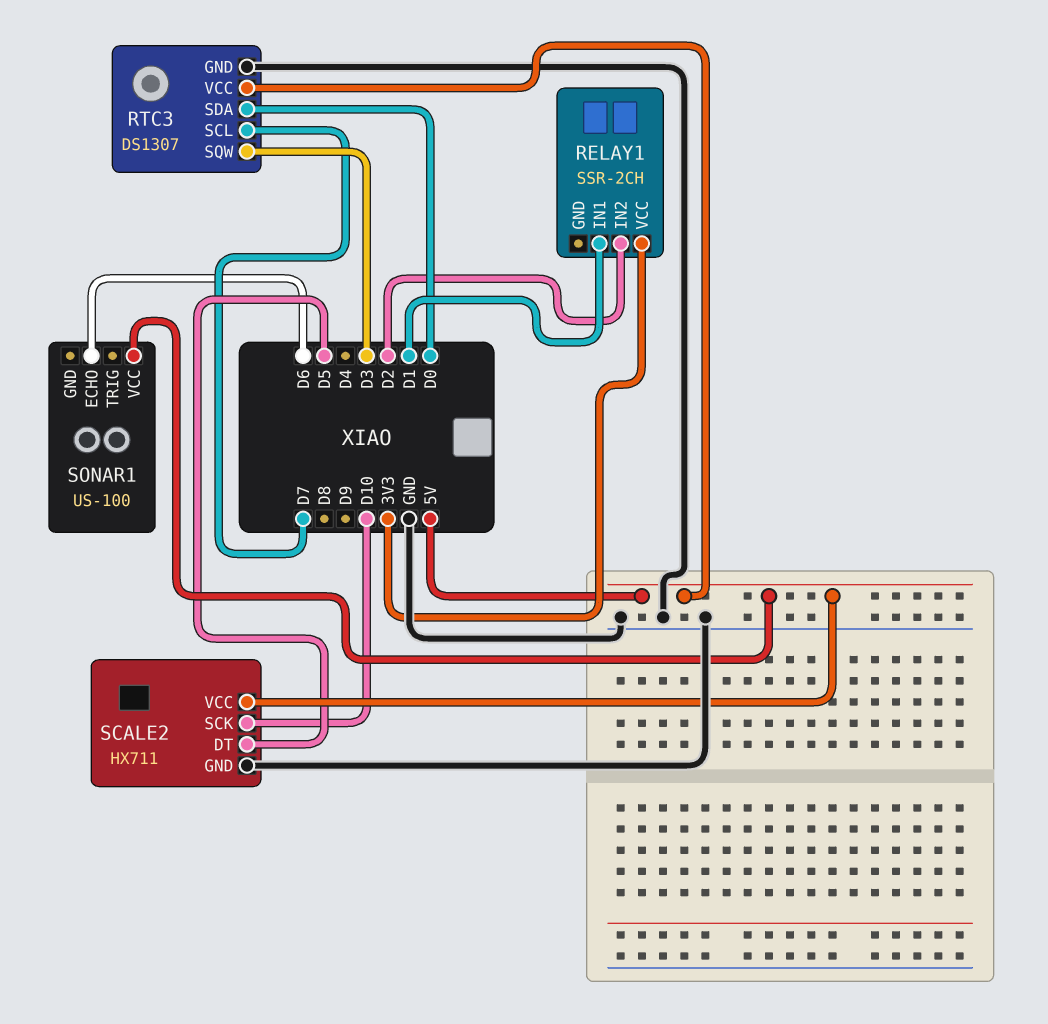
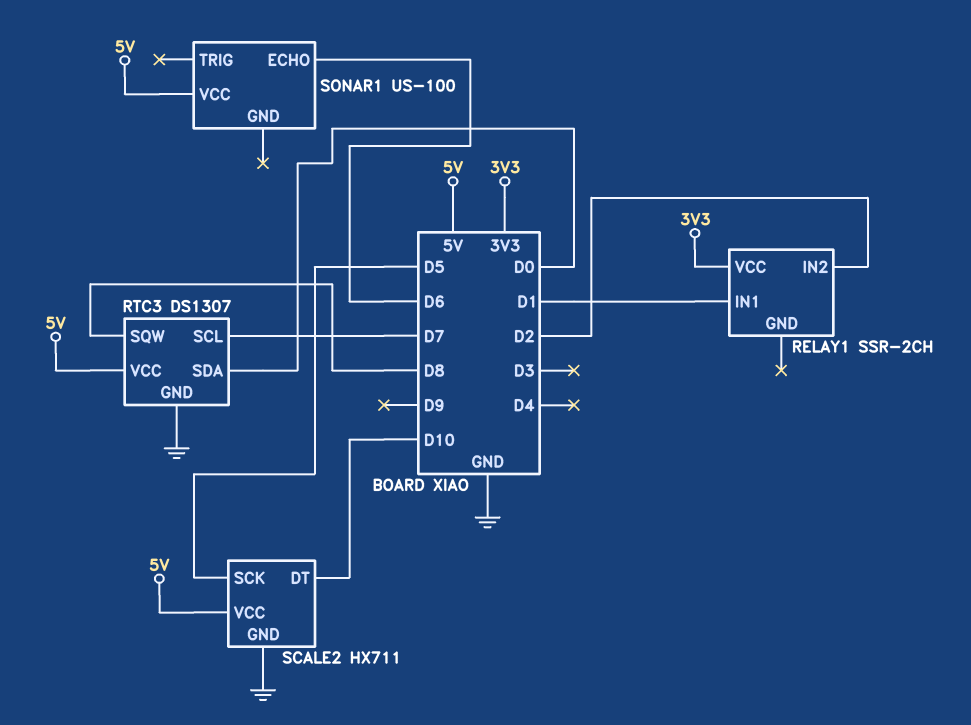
RTC3 pin SQW: D3 -> D8
SCALE2 pin DT: D5 -> D10
SCALE2 pin SCK: D10 -> D5

